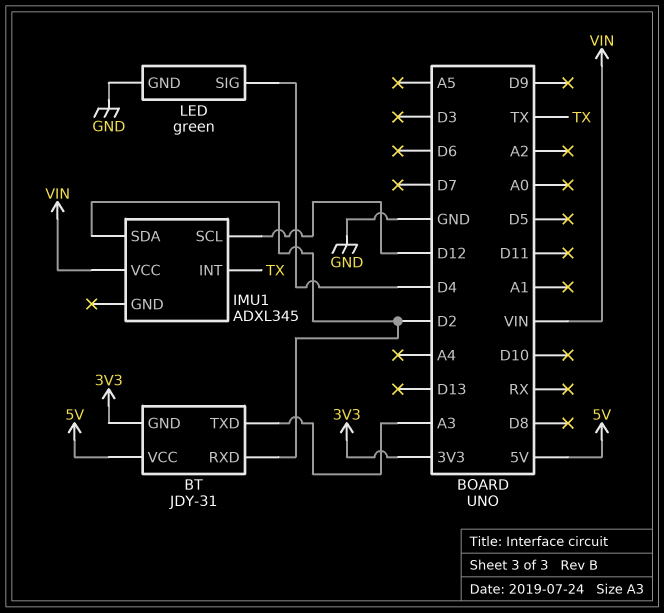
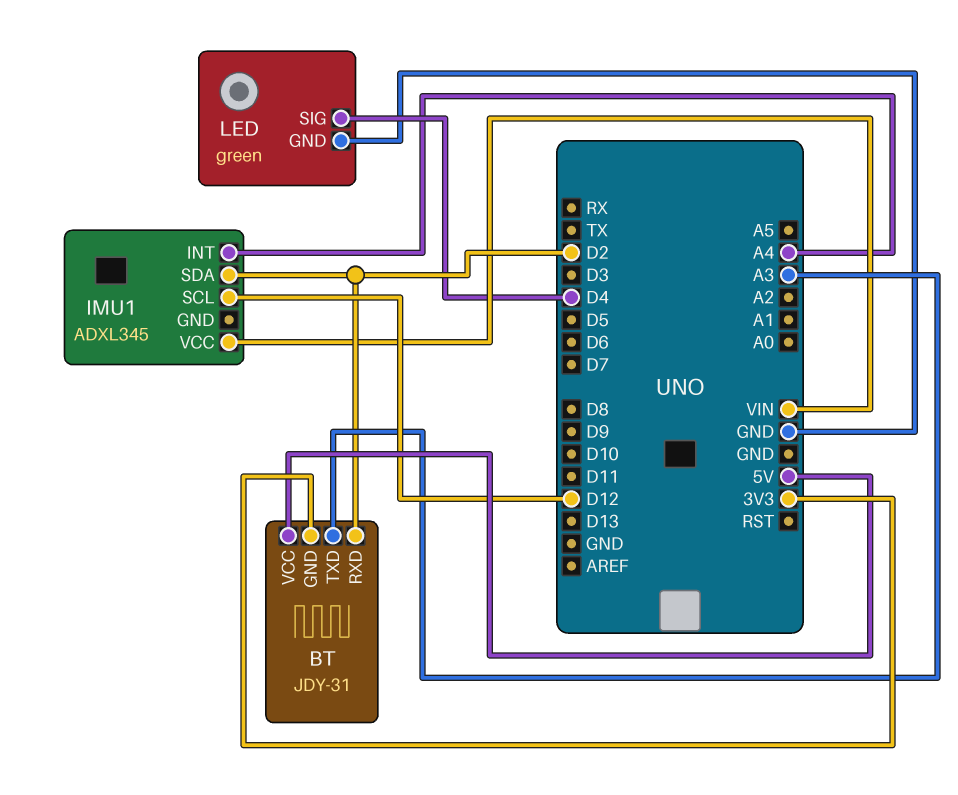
IMU1 pin INT: TX -> A4

